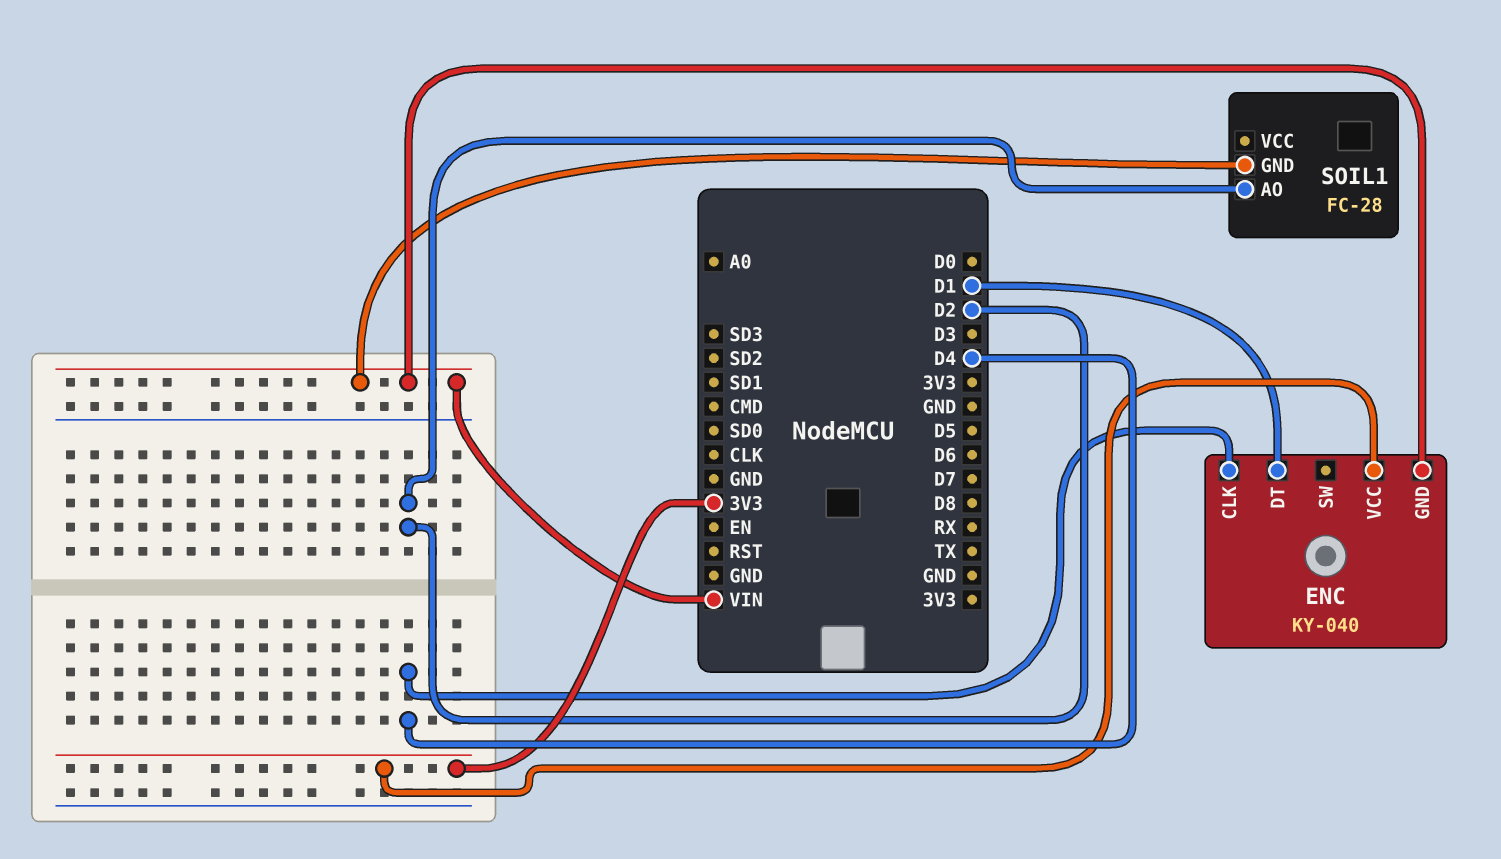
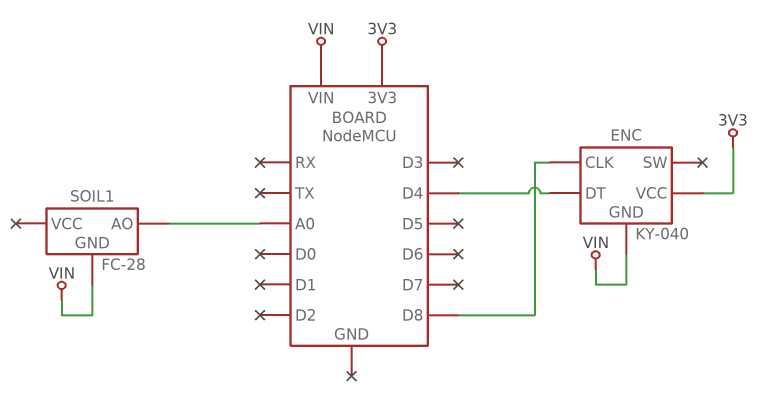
ENC pin CLK: D4 -> D8
ENC pin DT: D1 -> D4
SOIL1 pin AO: D2 -> A0

